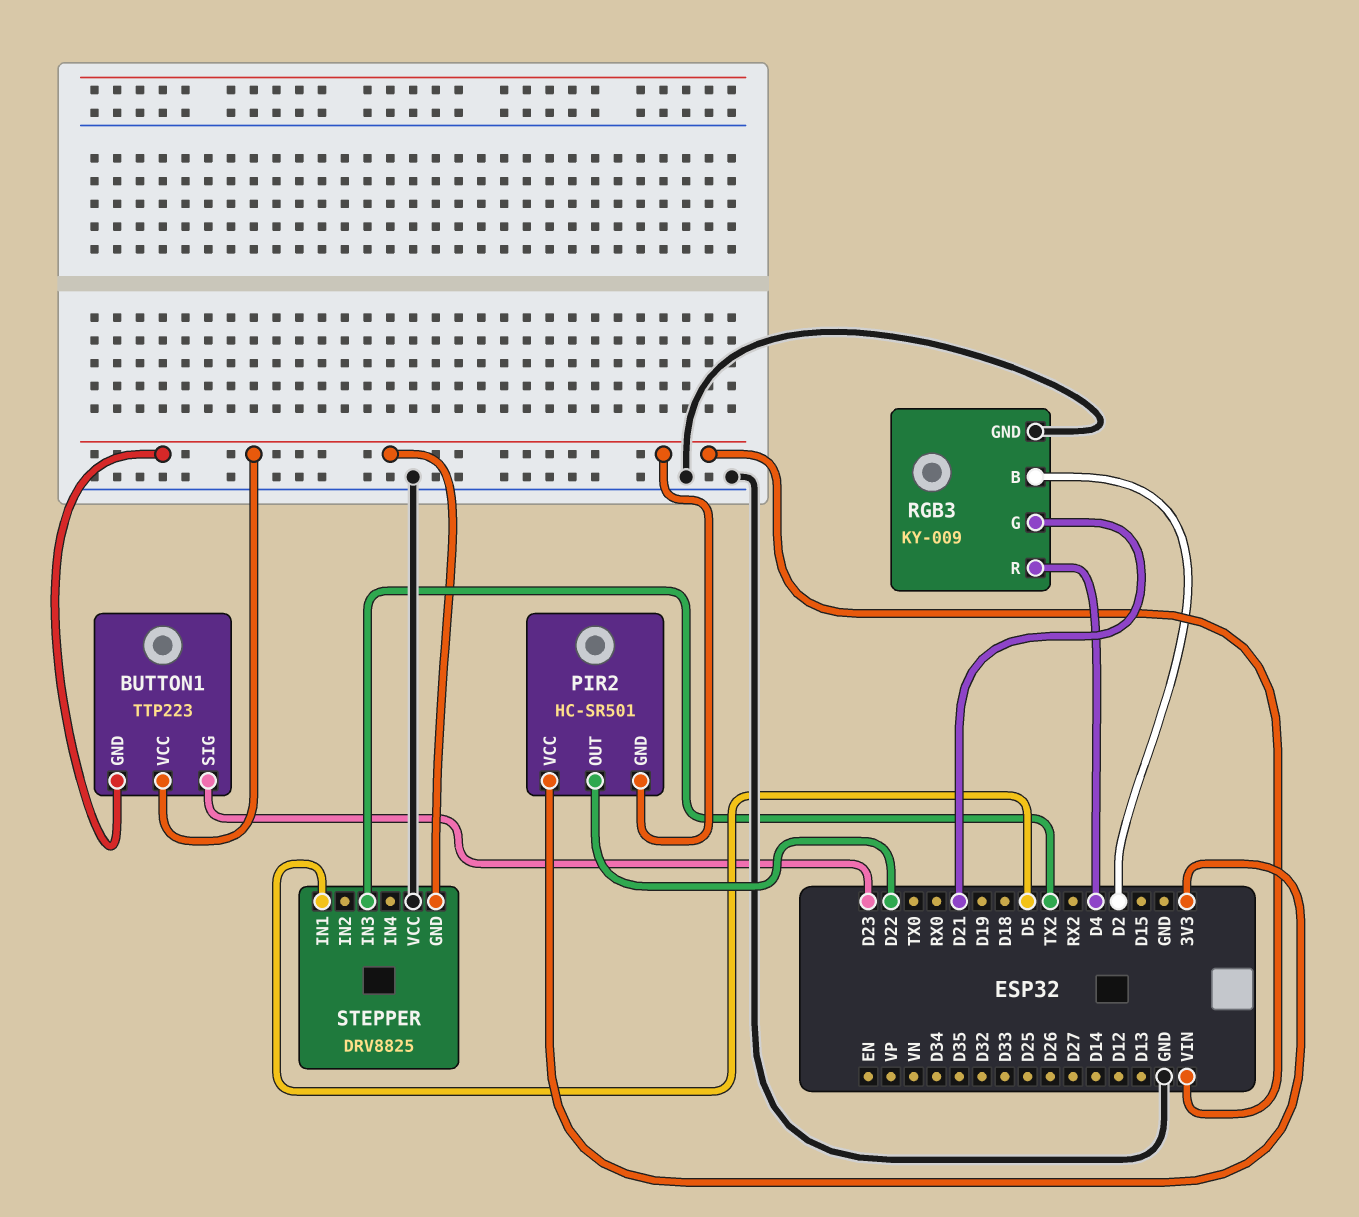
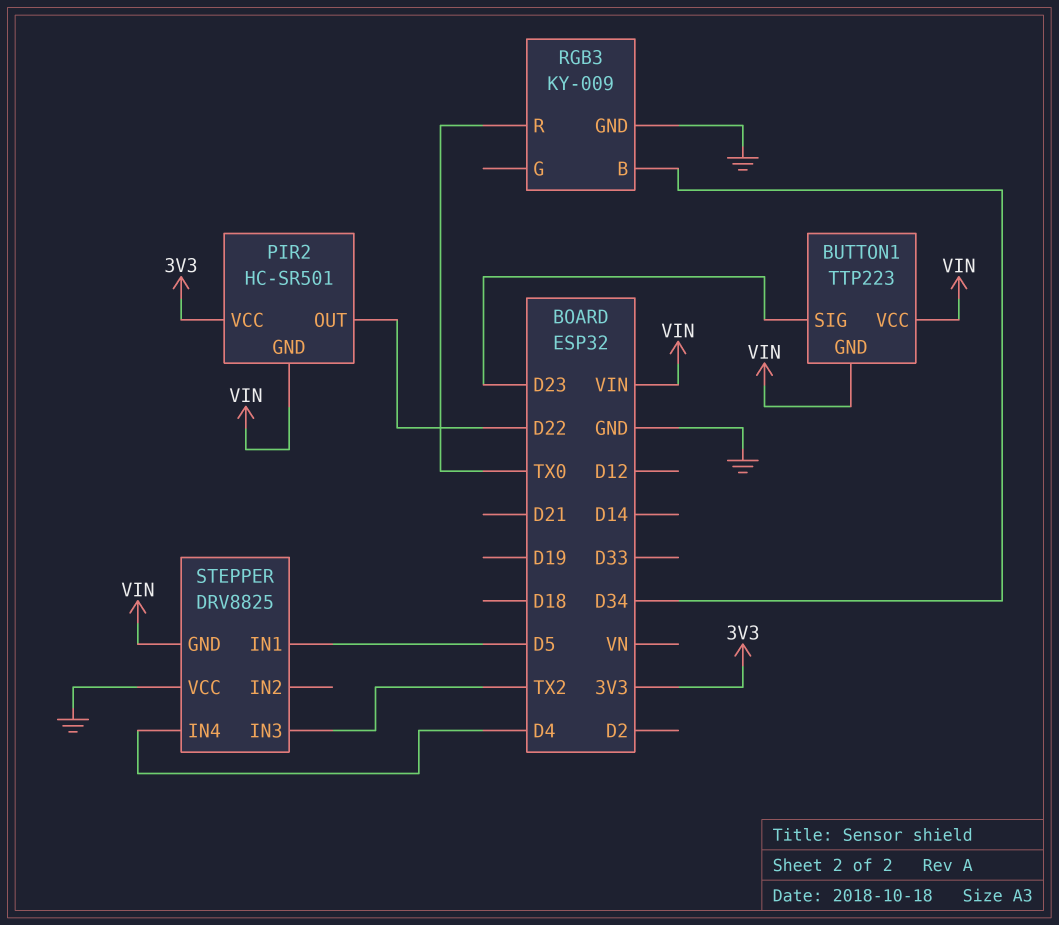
RGB3 pin B: D2 -> D34
RGB3 pin G: D21 -> none
RGB3 pin R: D4 -> TX0
STEPPER pin IN4: none -> D4

